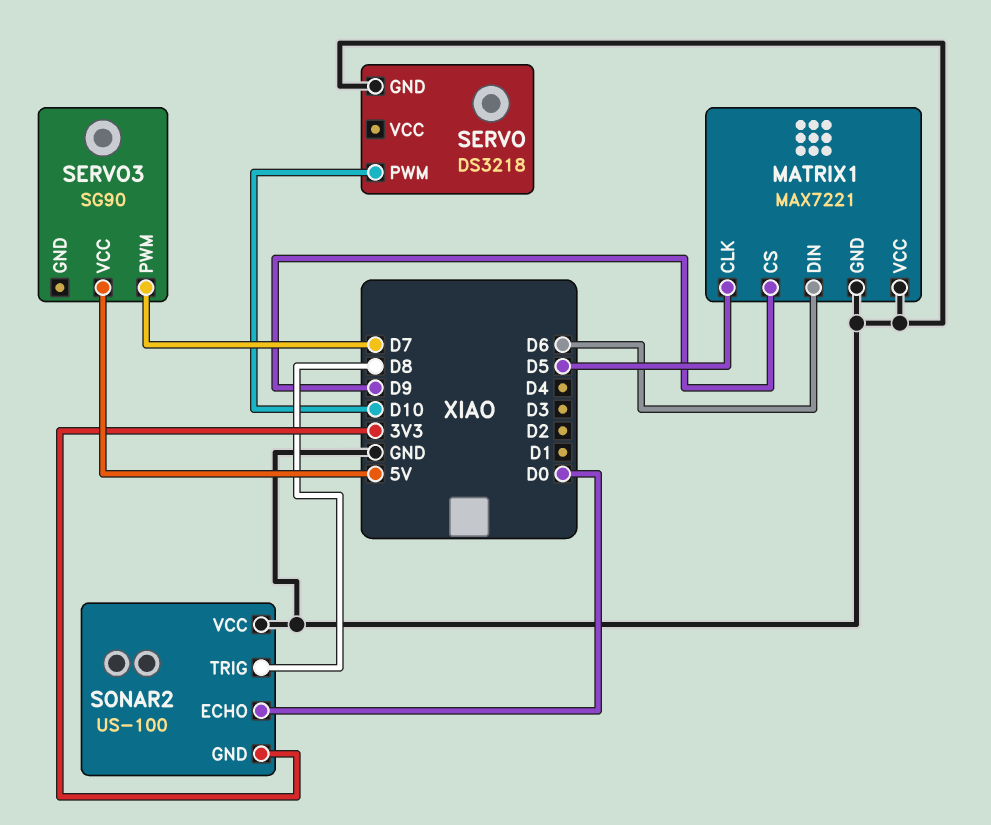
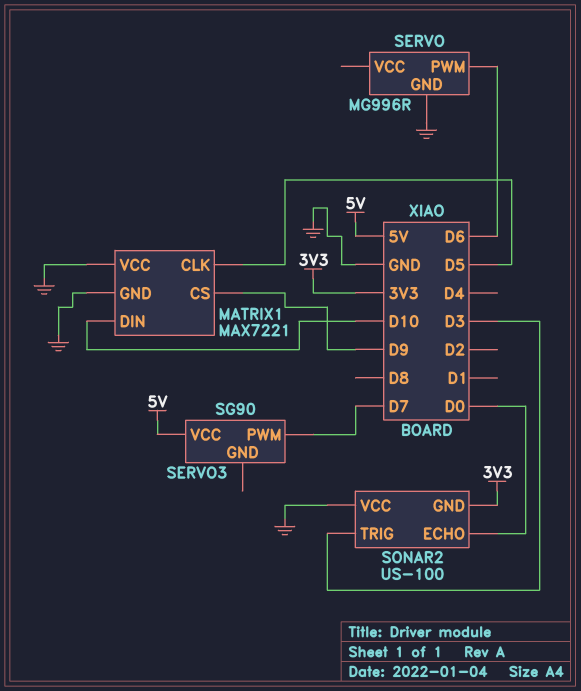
MATRIX1 pin DIN: D6 -> D10
SERVO: DS3218 -> MG996R
SERVO pin PWM: D10 -> D6
SONAR2 pin TRIG: D8 -> D3

